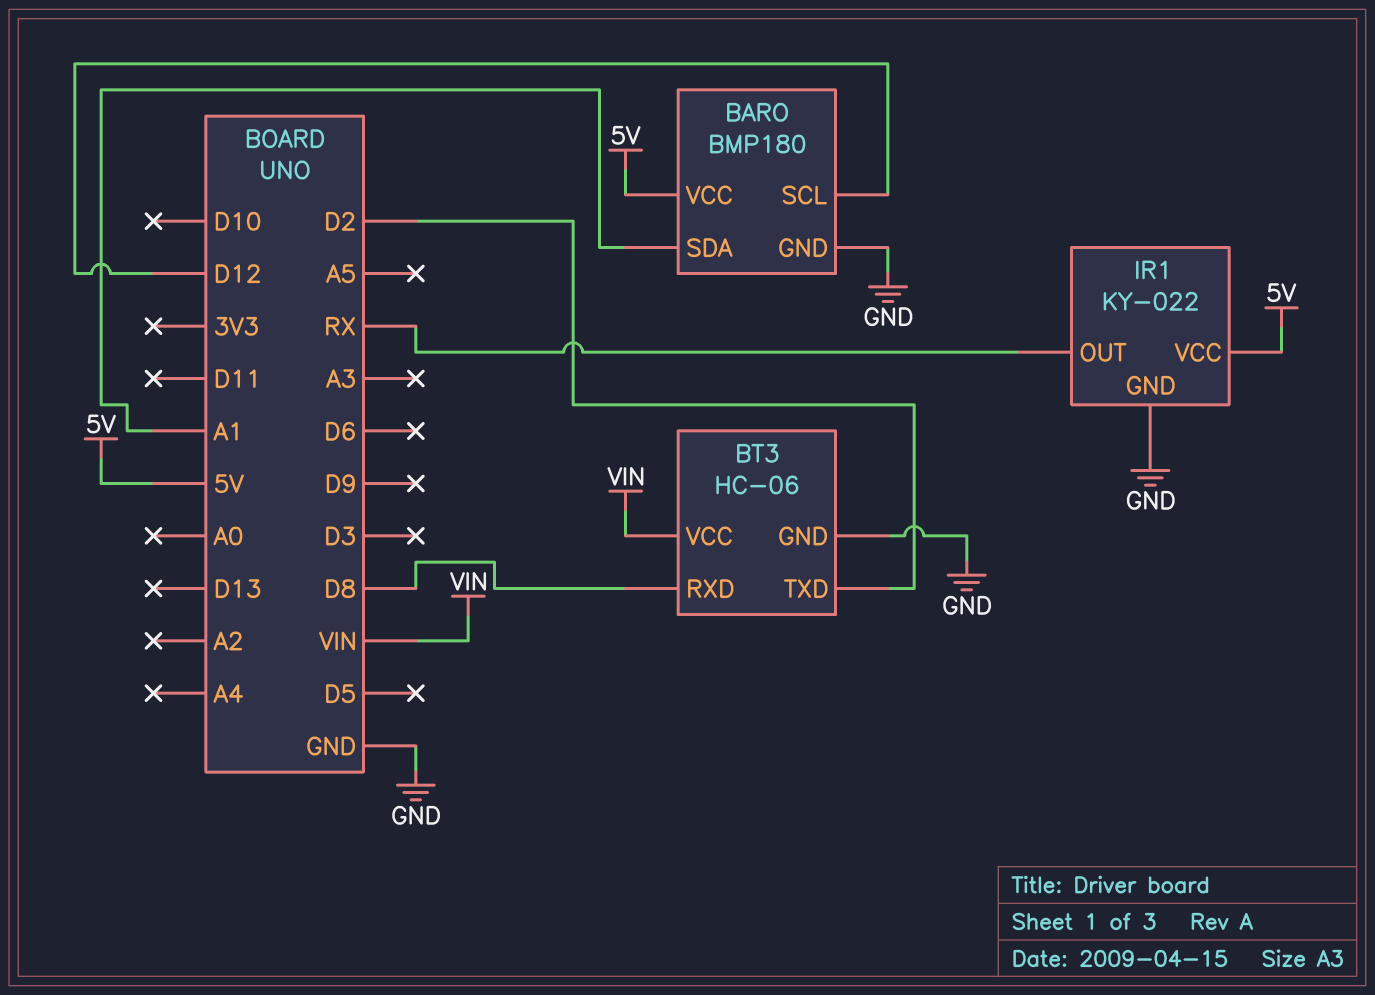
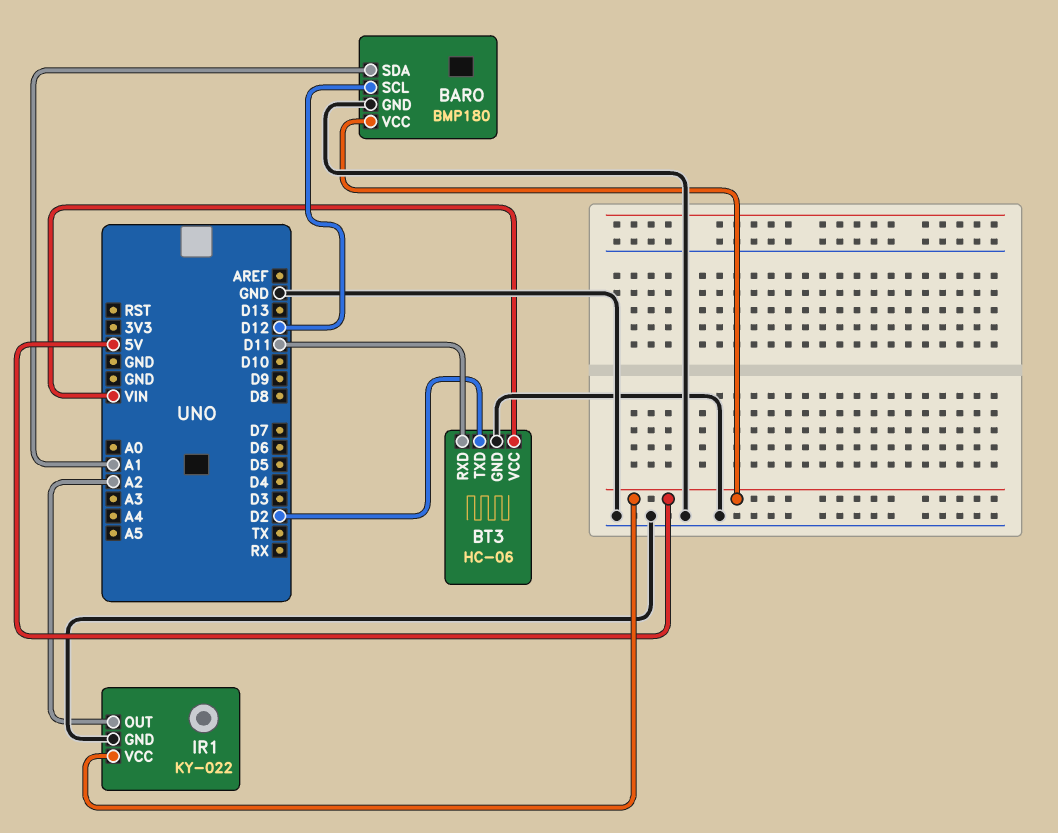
BT3 pin RXD: D8 -> D11
IR1 pin OUT: RX -> A2

